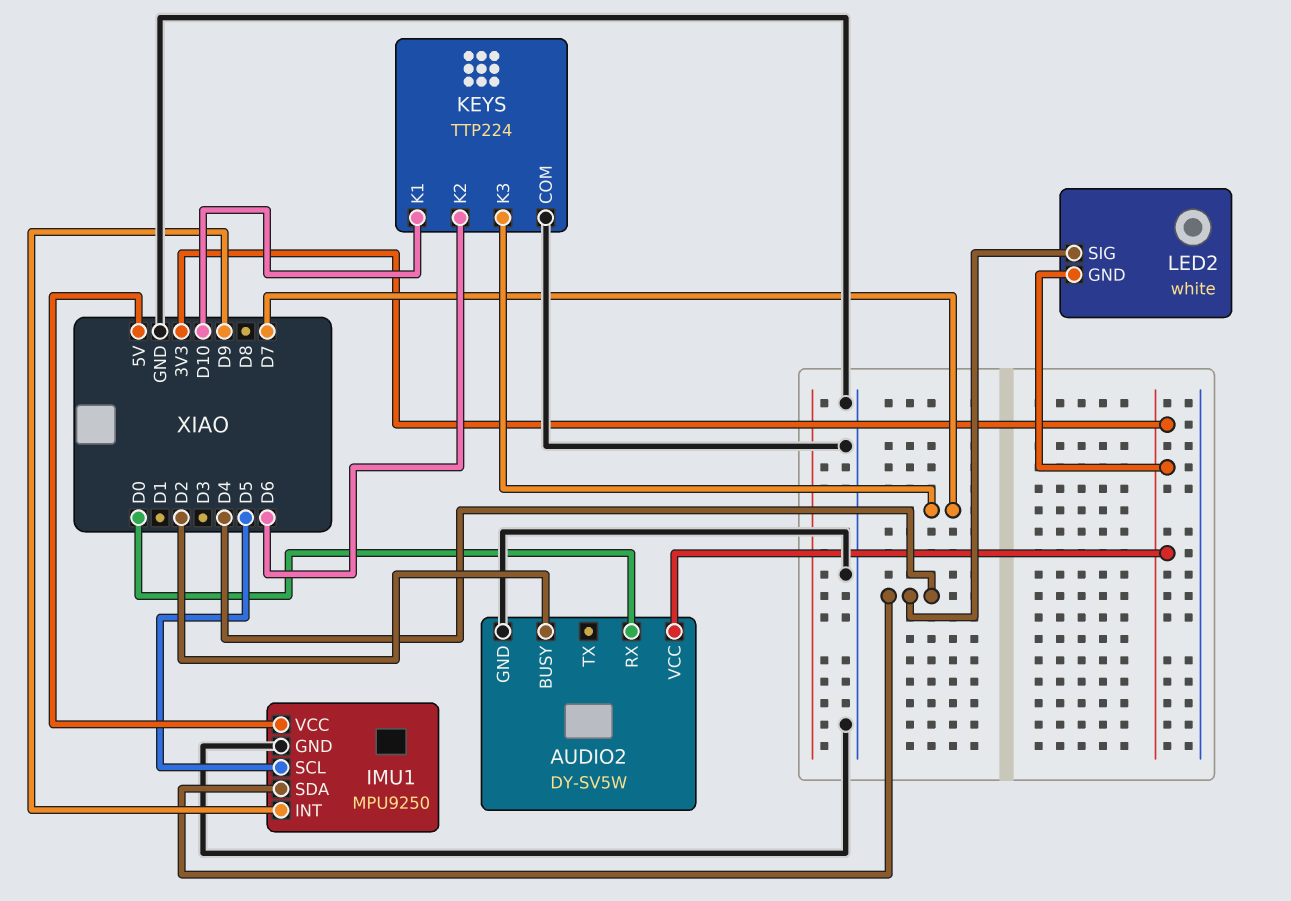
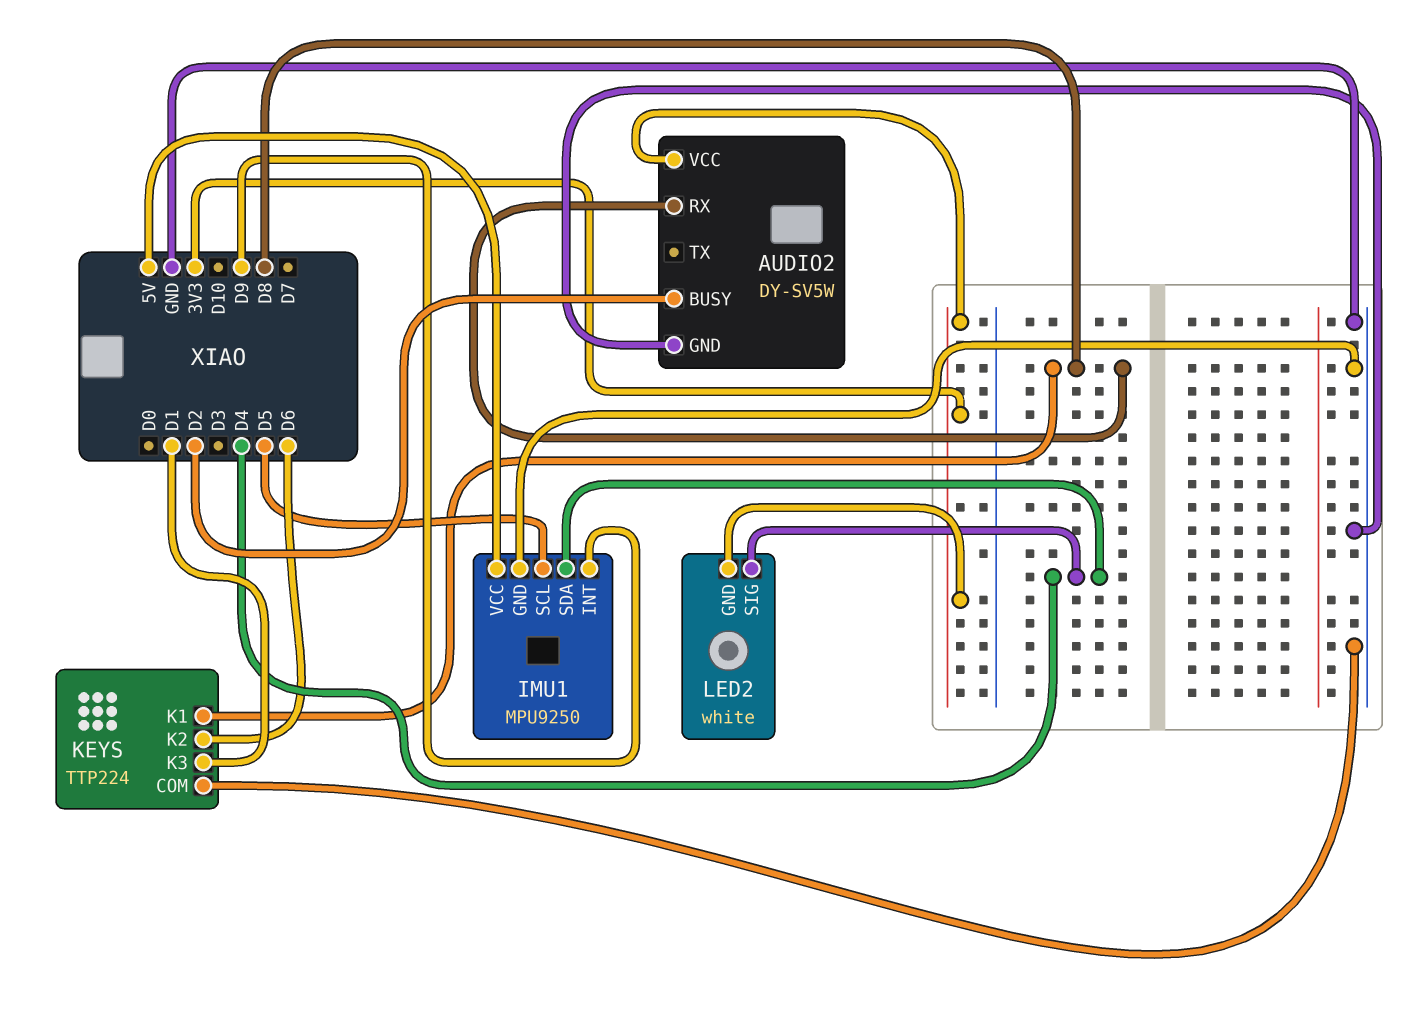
AUDIO2 pin RX: D0 -> D8
KEYS pin K1: D10 -> D8
KEYS pin K3: D7 -> D1

